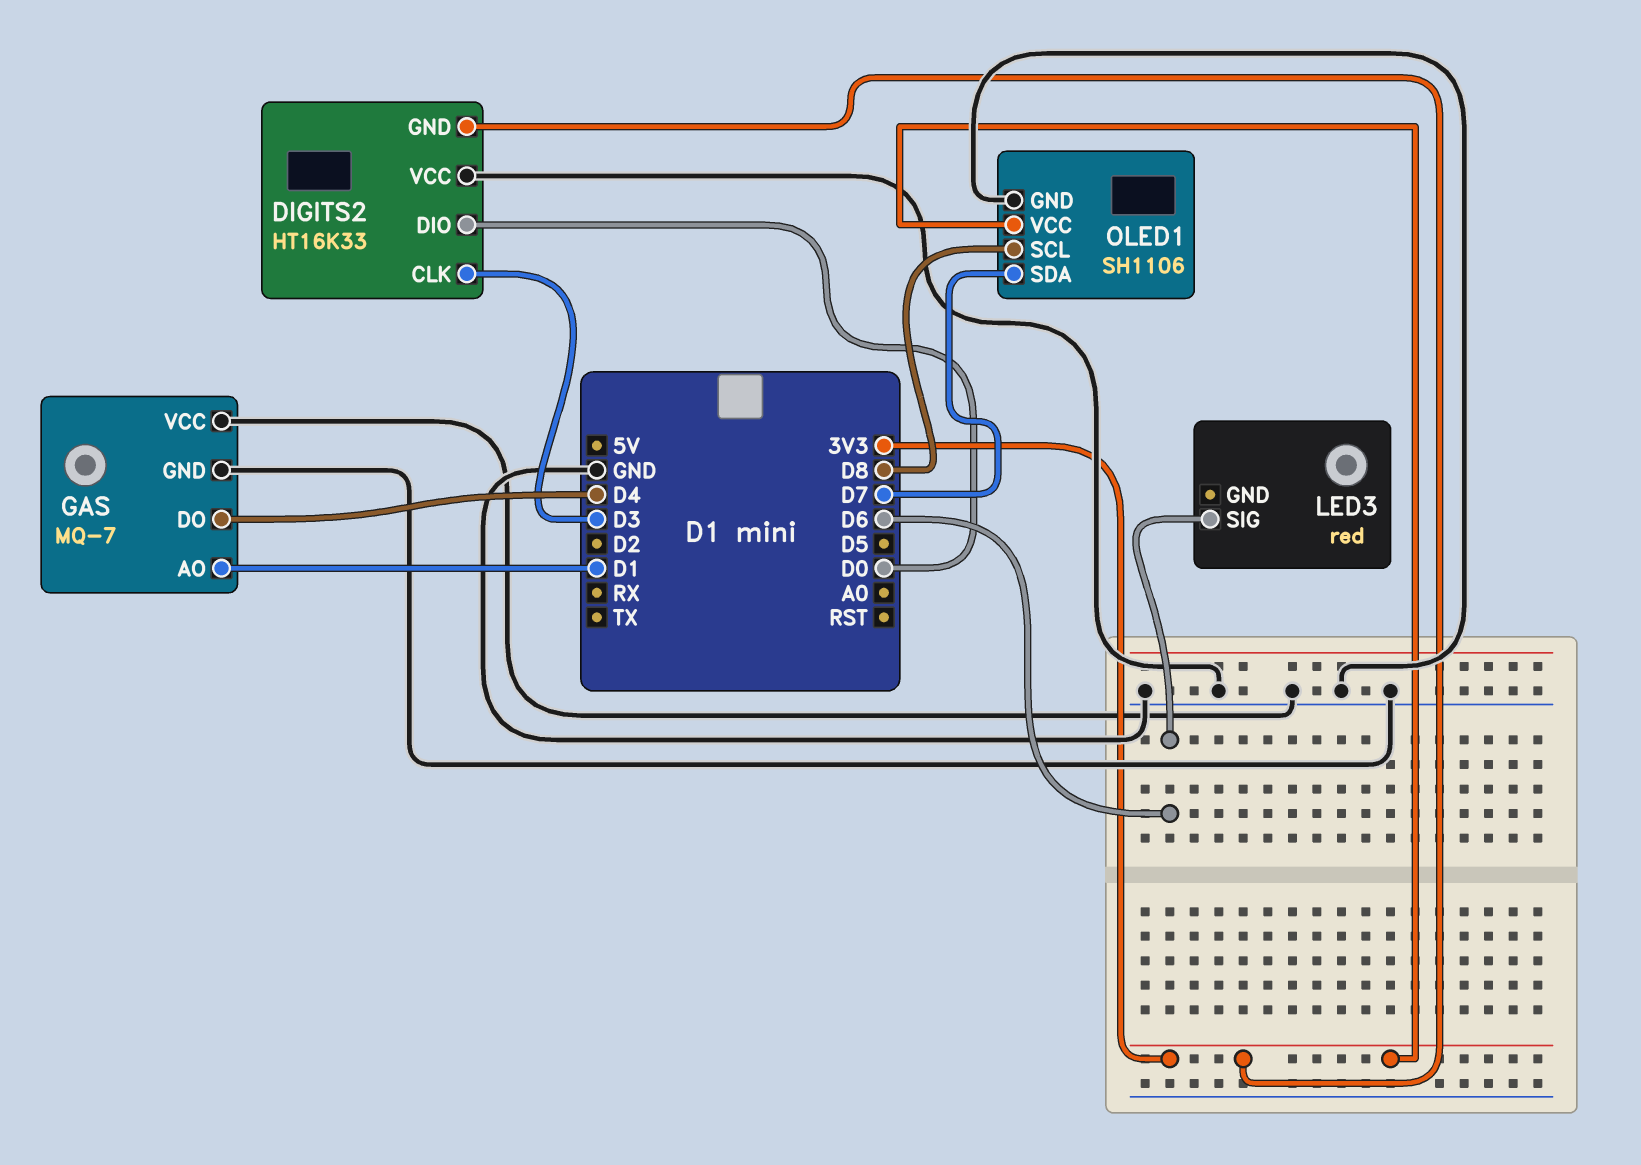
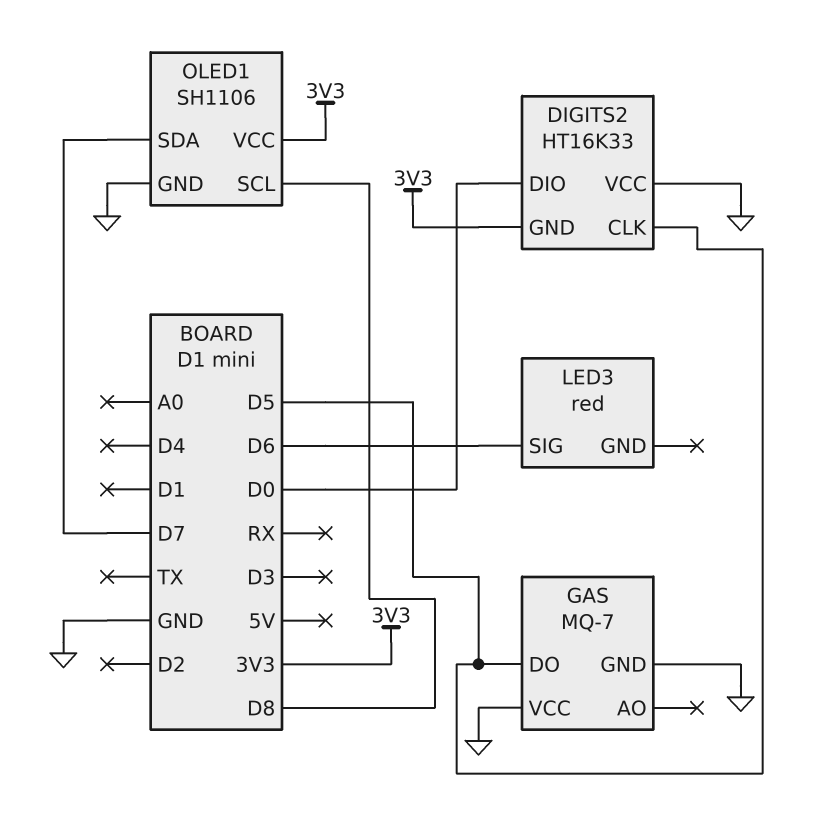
DIGITS2 pin CLK: D3 -> D5
GAS pin AO: D1 -> none
GAS pin DO: D4 -> D5

